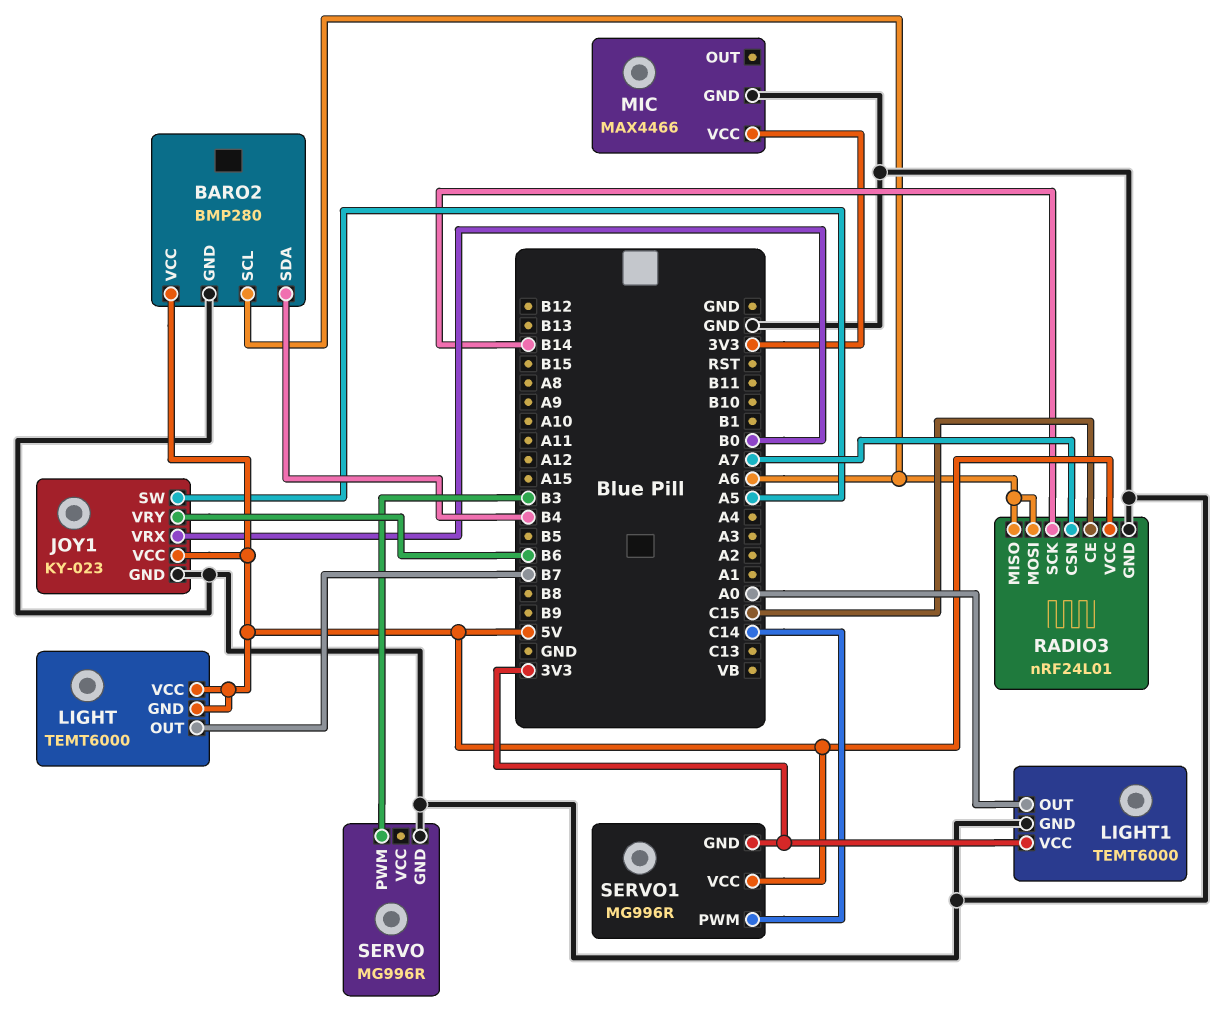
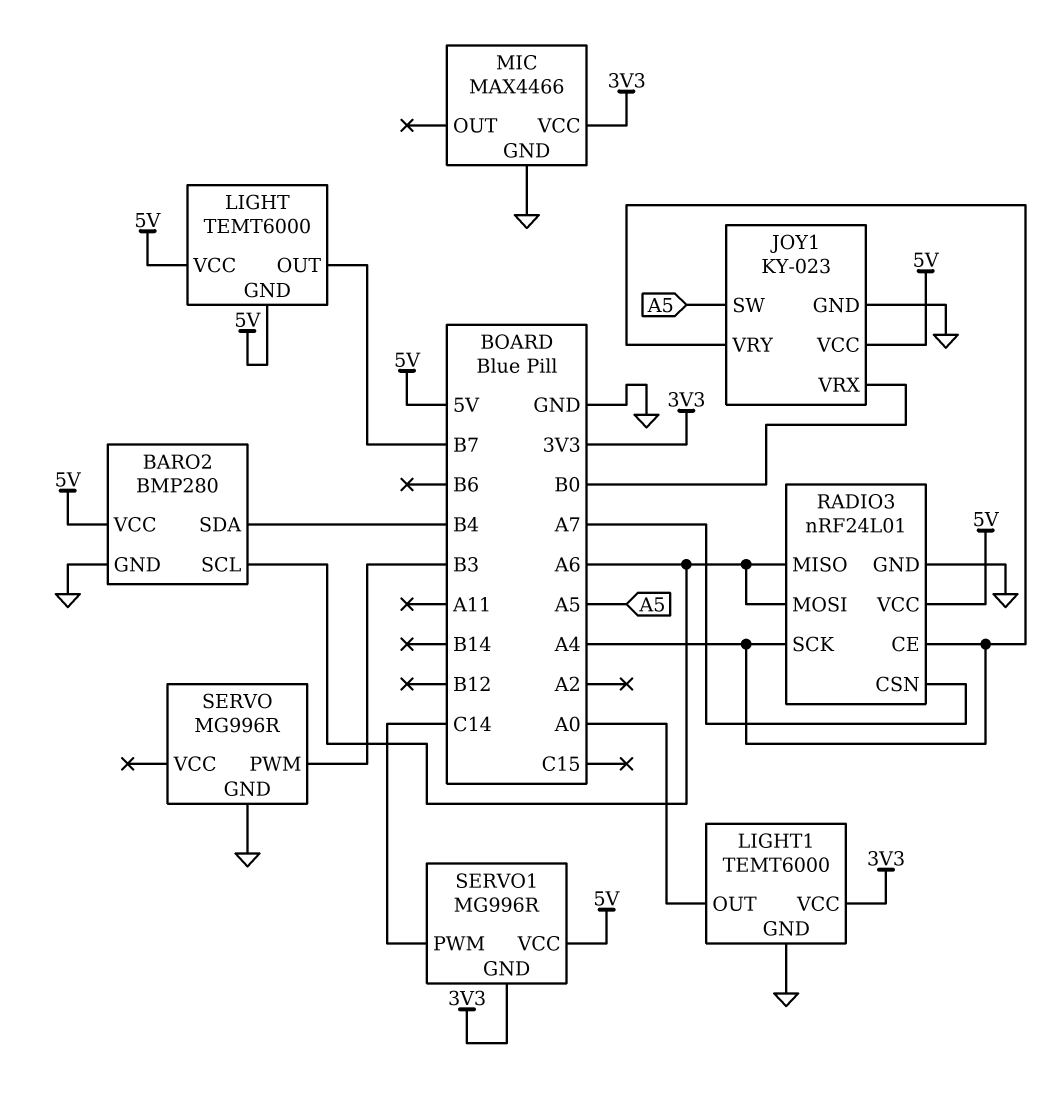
JOY1 pin VRY: B6 -> A4
RADIO3 pin CE: C15 -> A4
RADIO3 pin SCK: B14 -> A4

